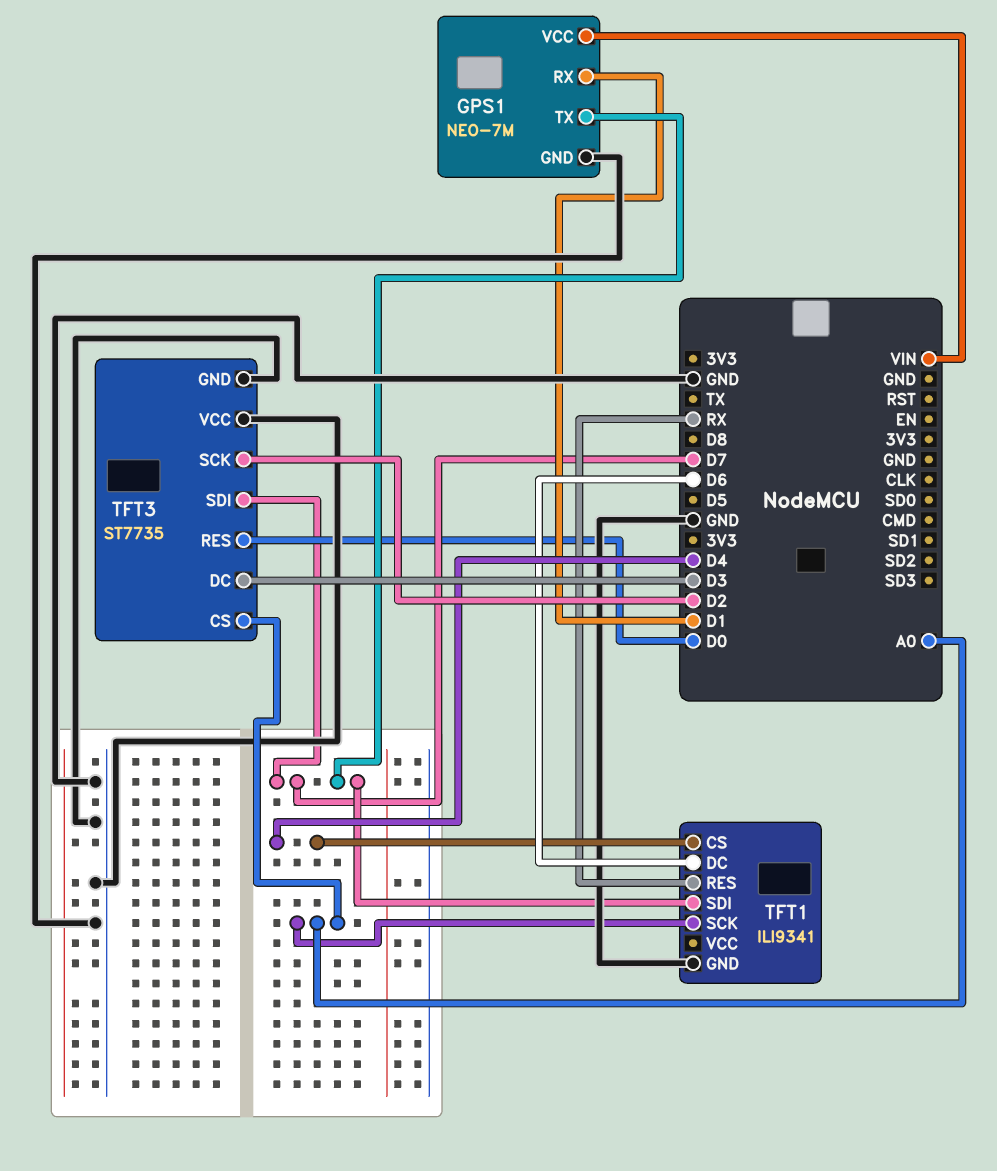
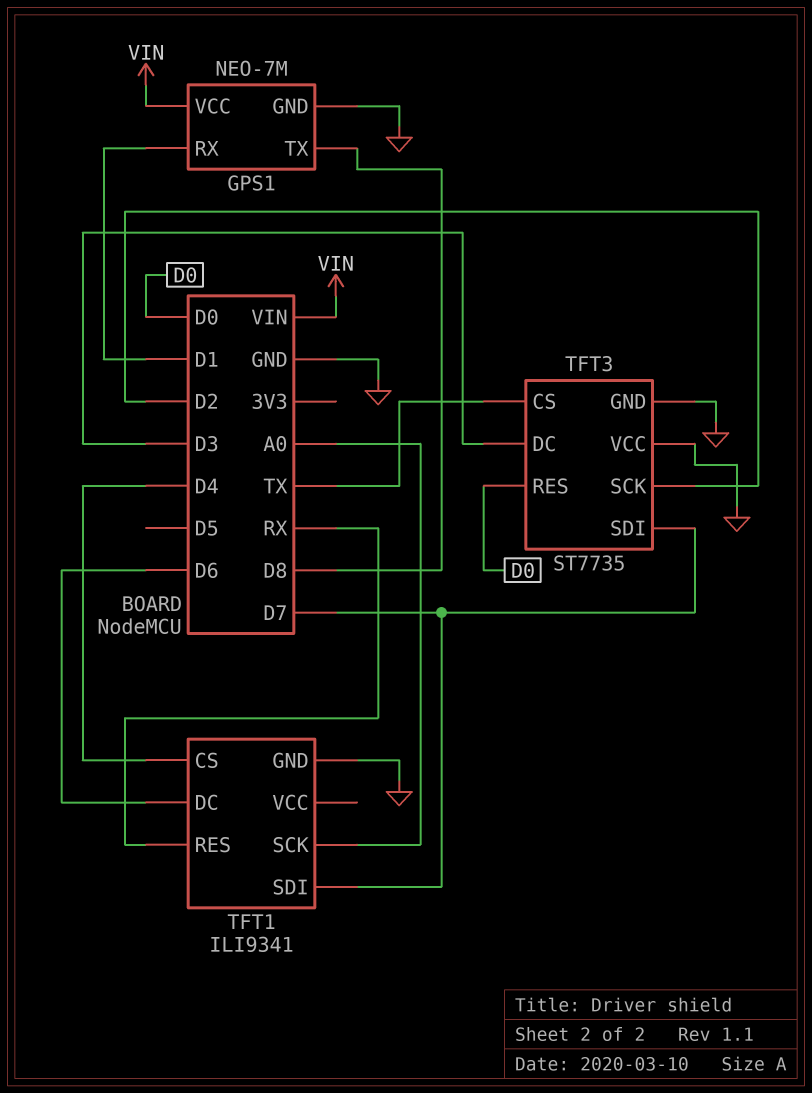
GPS1 pin TX: D7 -> D8
TFT3 pin CS: A0 -> TX

